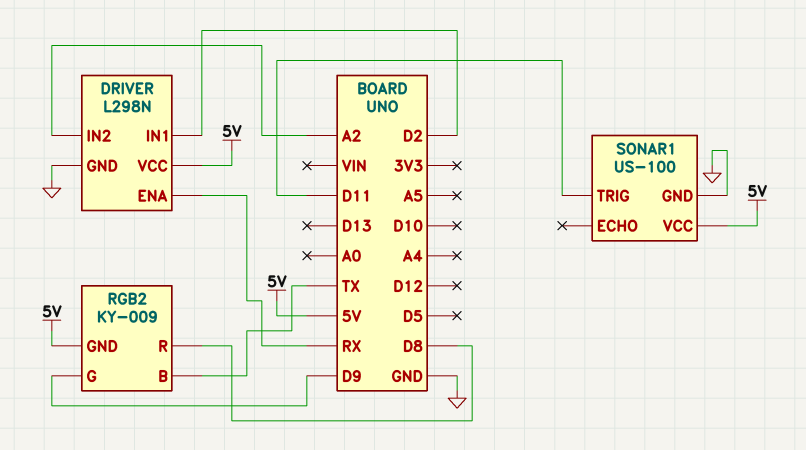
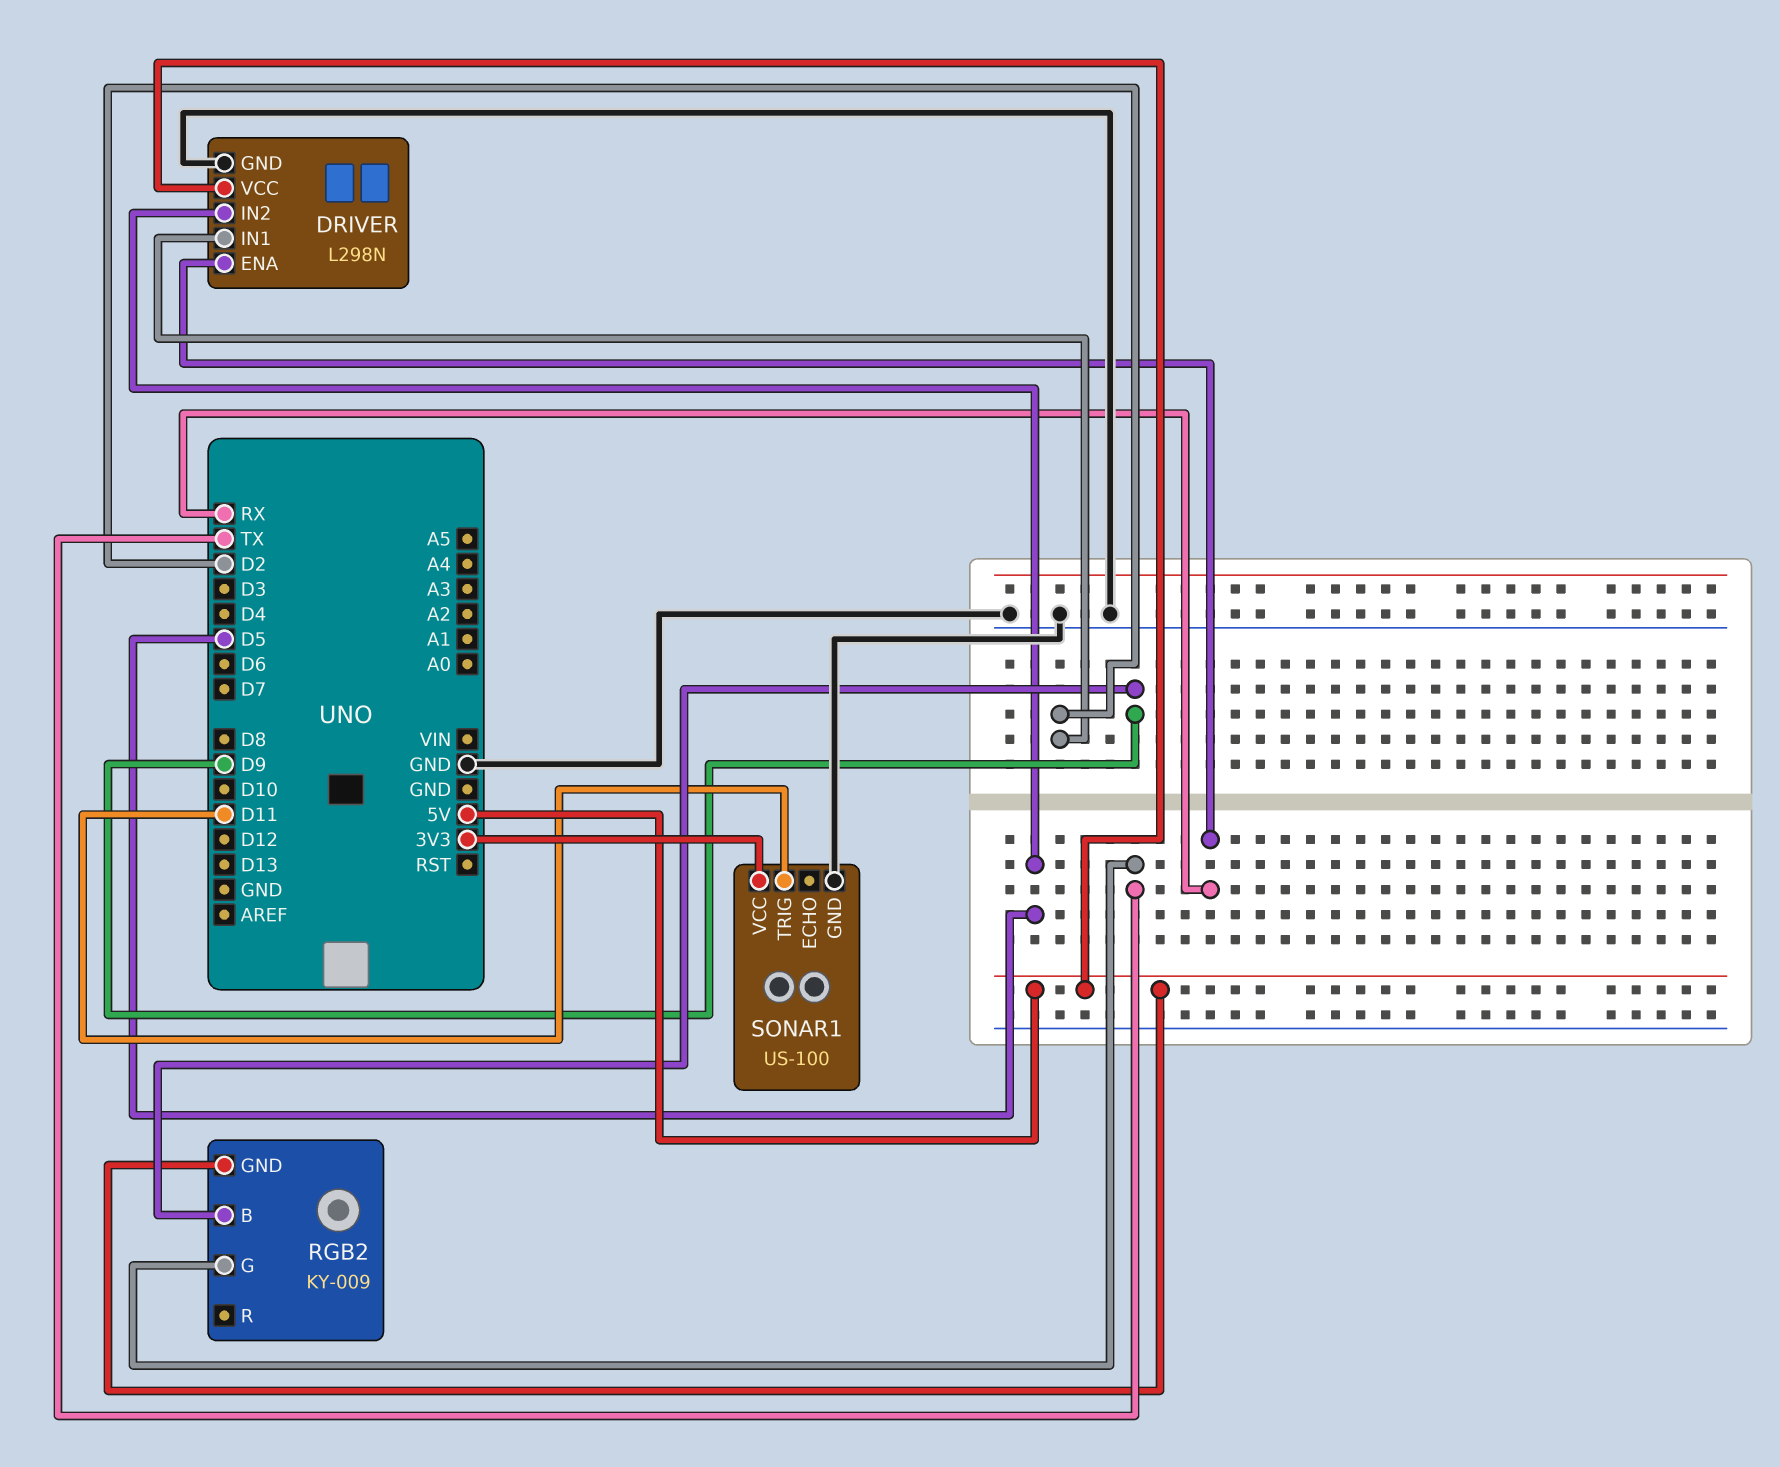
DRIVER pin IN2: A2 -> D5
RGB2 pin B: TX -> D9
RGB2 pin G: D9 -> TX
RGB2 pin R: D8 -> none
SONAR1 pin VCC: 5V -> 3V3

